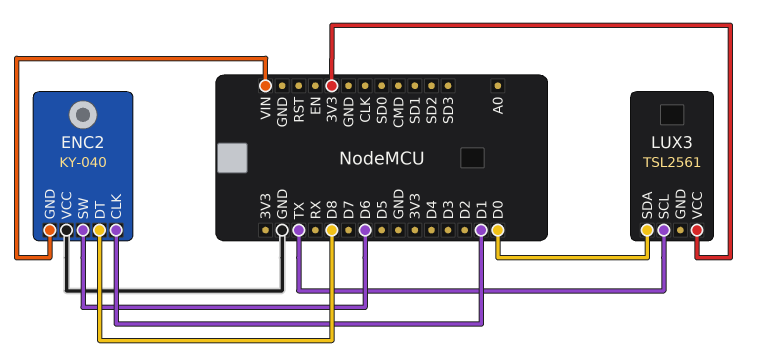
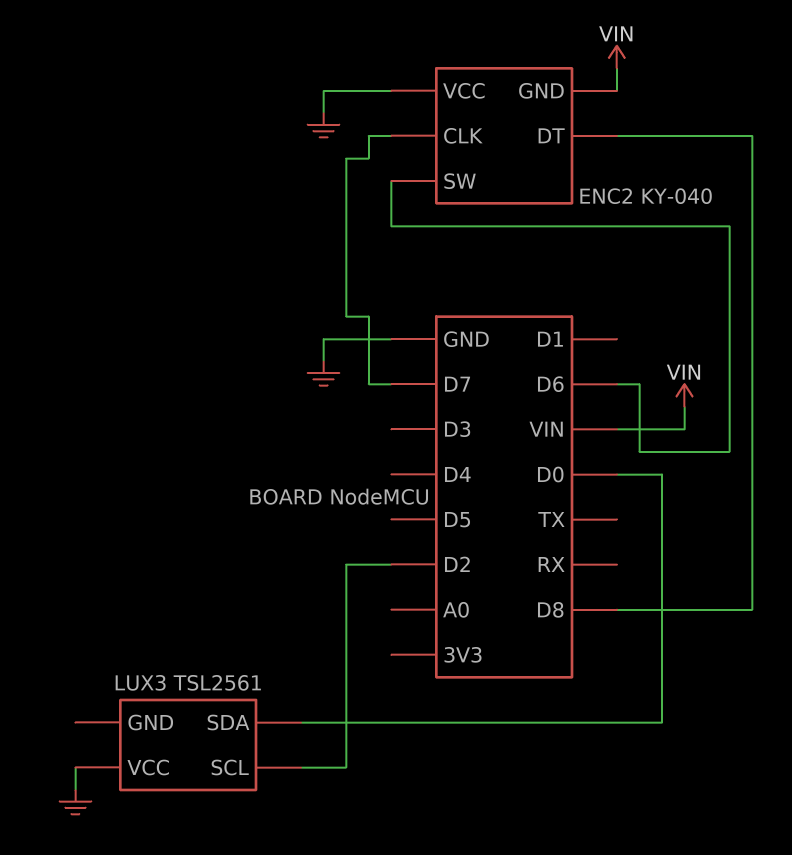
ENC2 pin CLK: D1 -> D7
LUX3 pin SCL: TX -> D2
LUX3 pin VCC: 3V3 -> GND

